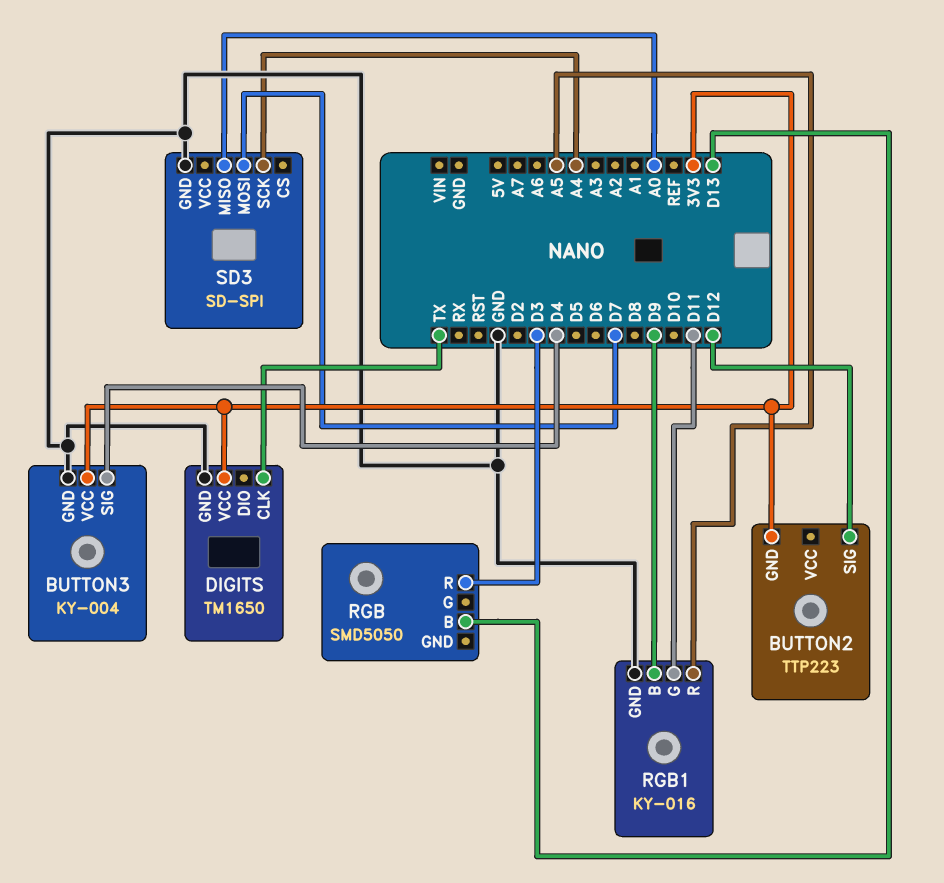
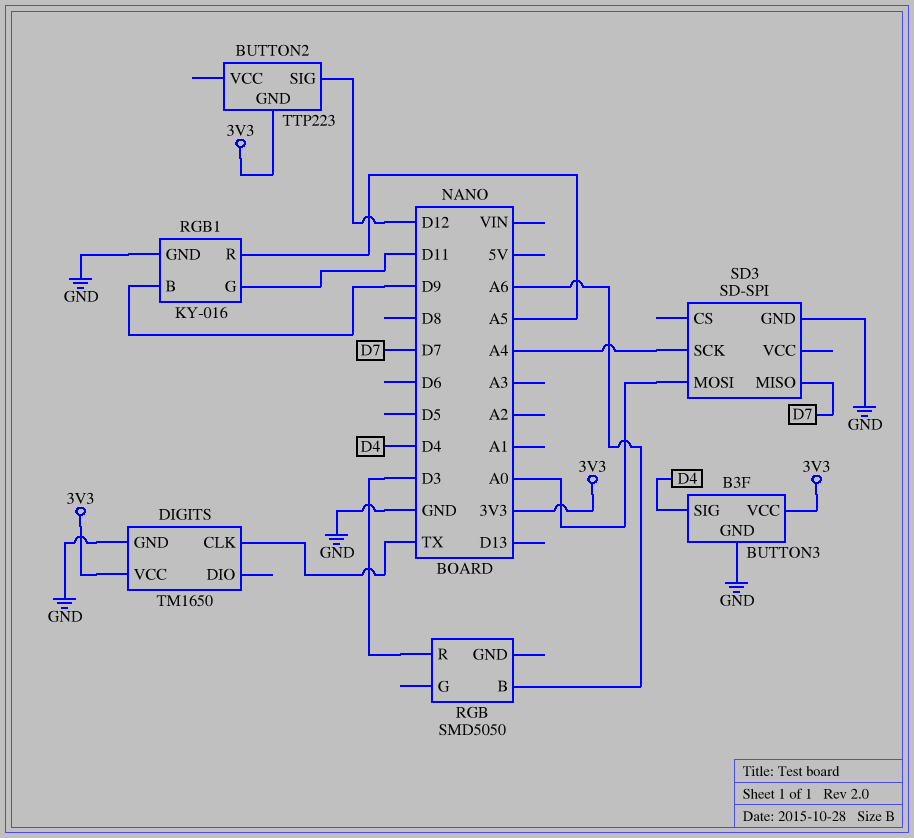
BUTTON3: KY-004 -> B3F
RGB pin B: D13 -> A6
SD3 pin MISO: A0 -> D7
SD3 pin MOSI: D7 -> A0

